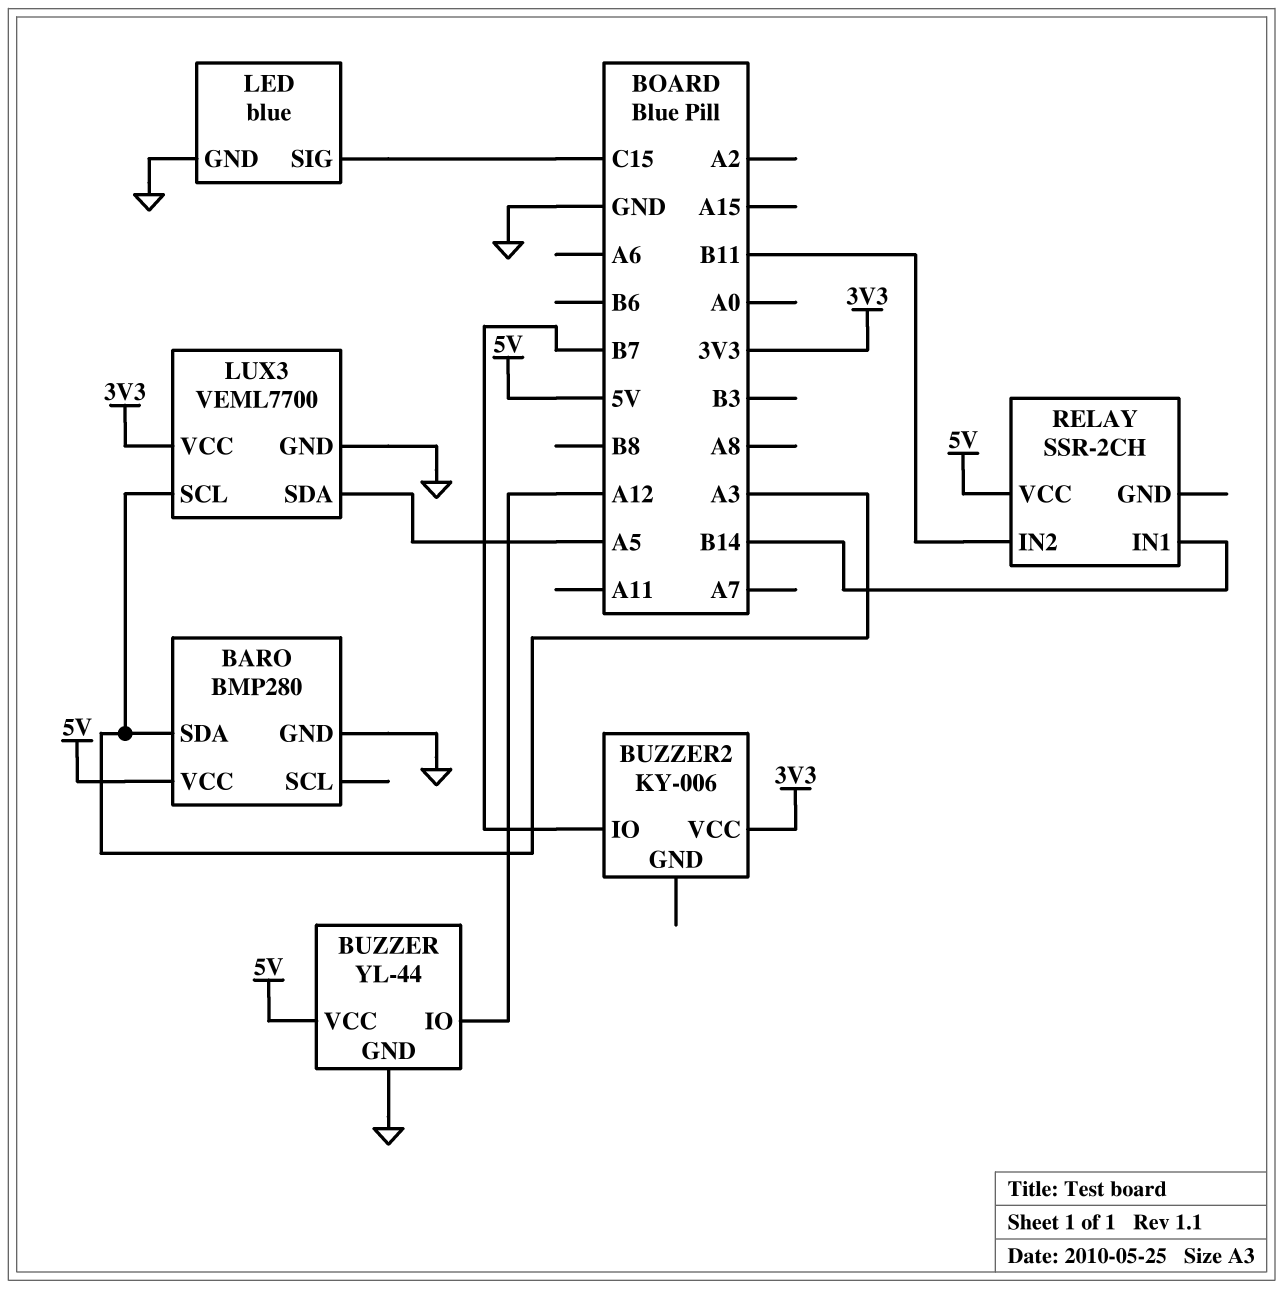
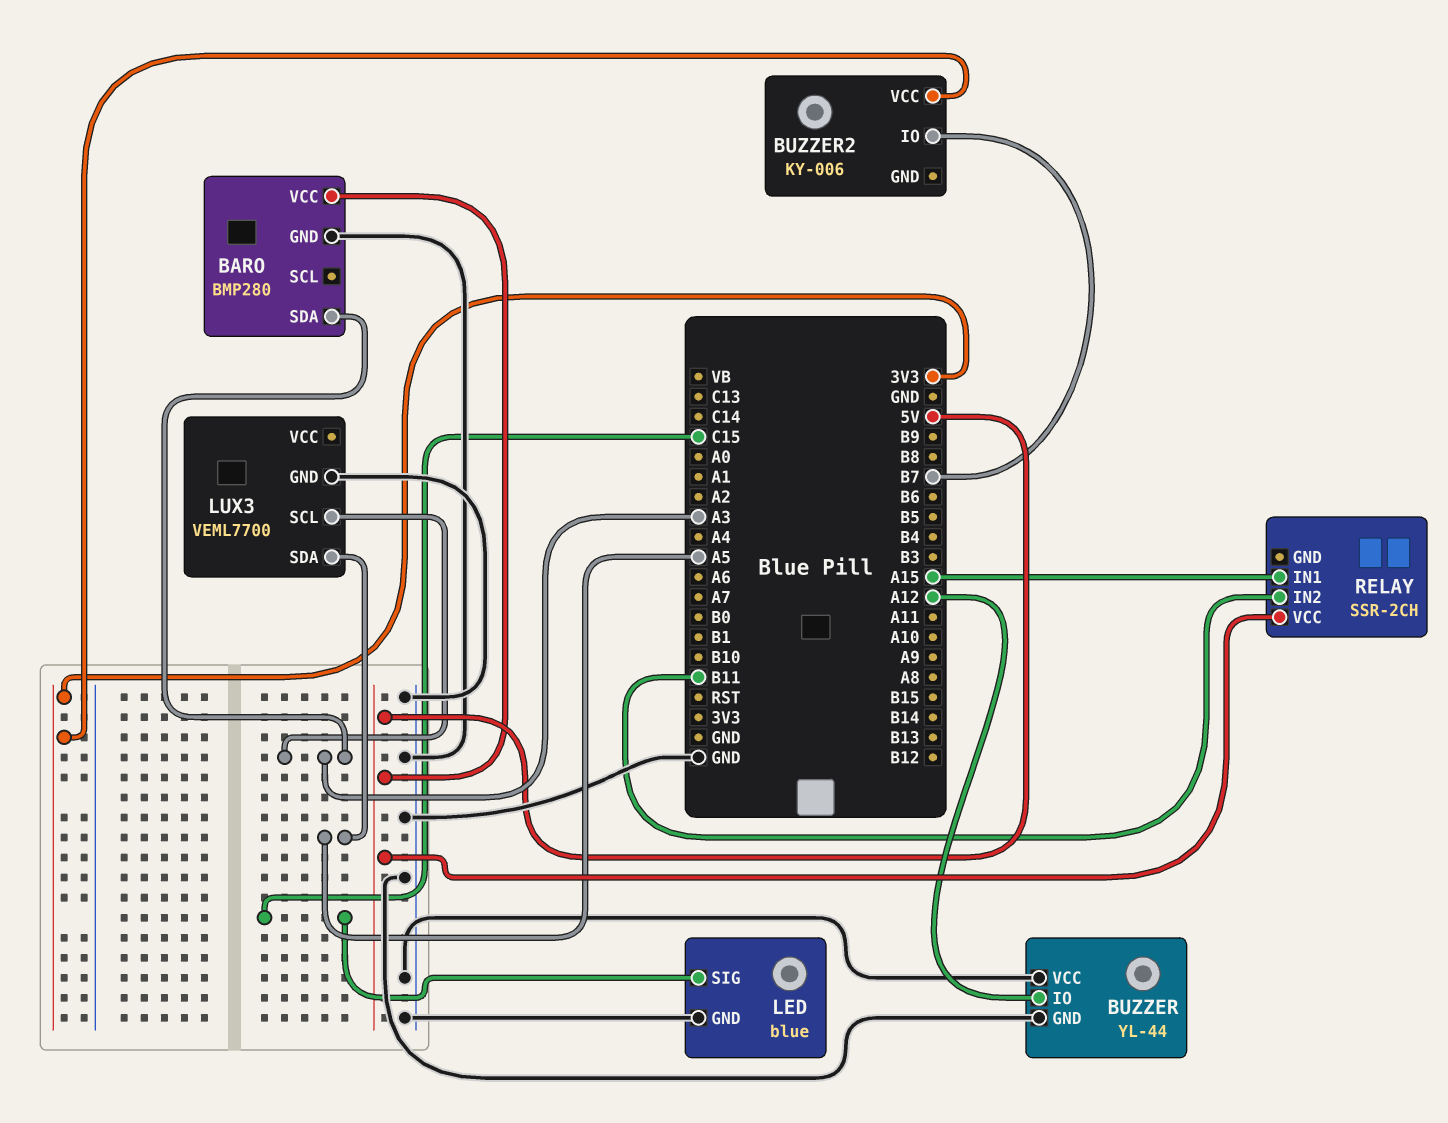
BUZZER pin VCC: 5V -> GND
LUX3 pin VCC: 3V3 -> none
RELAY pin IN1: B14 -> A15

